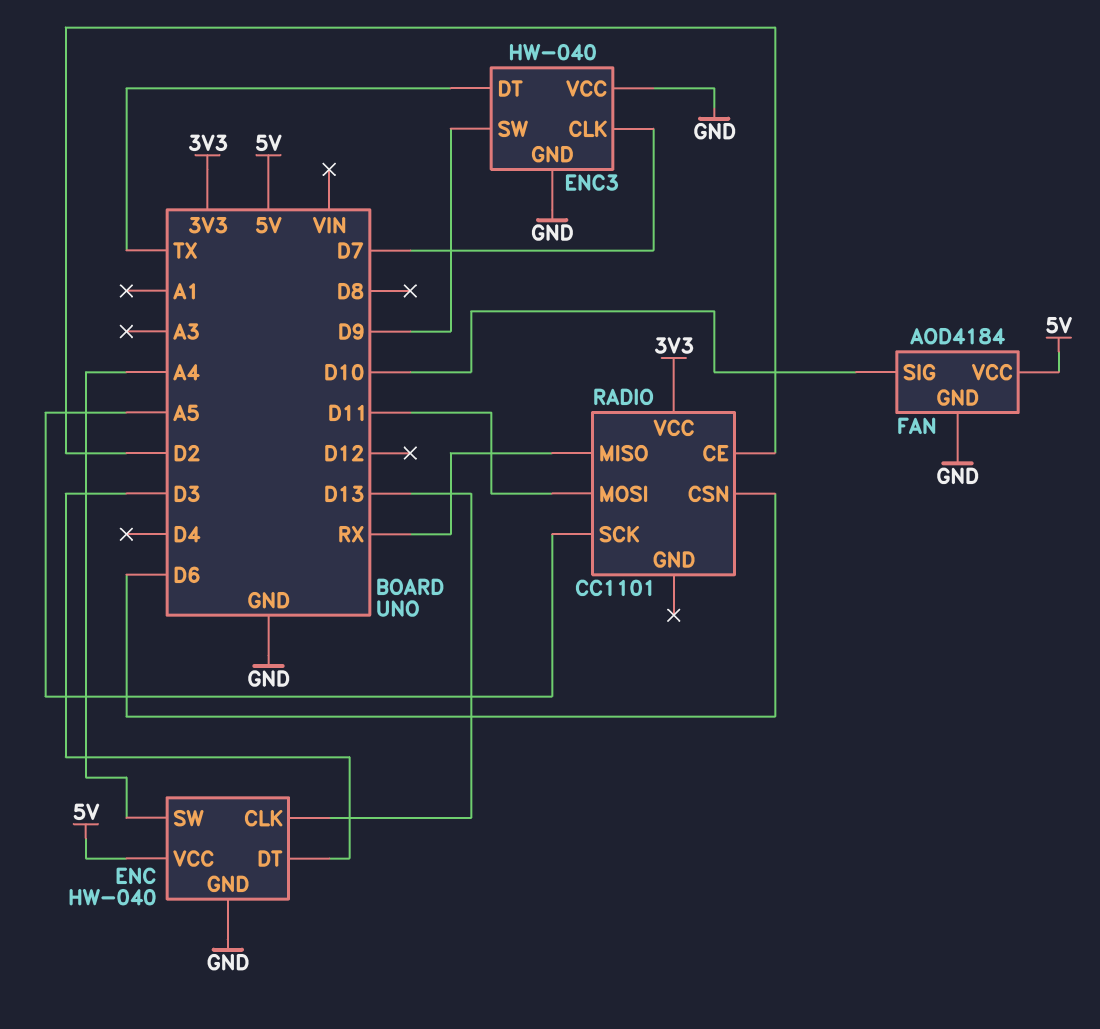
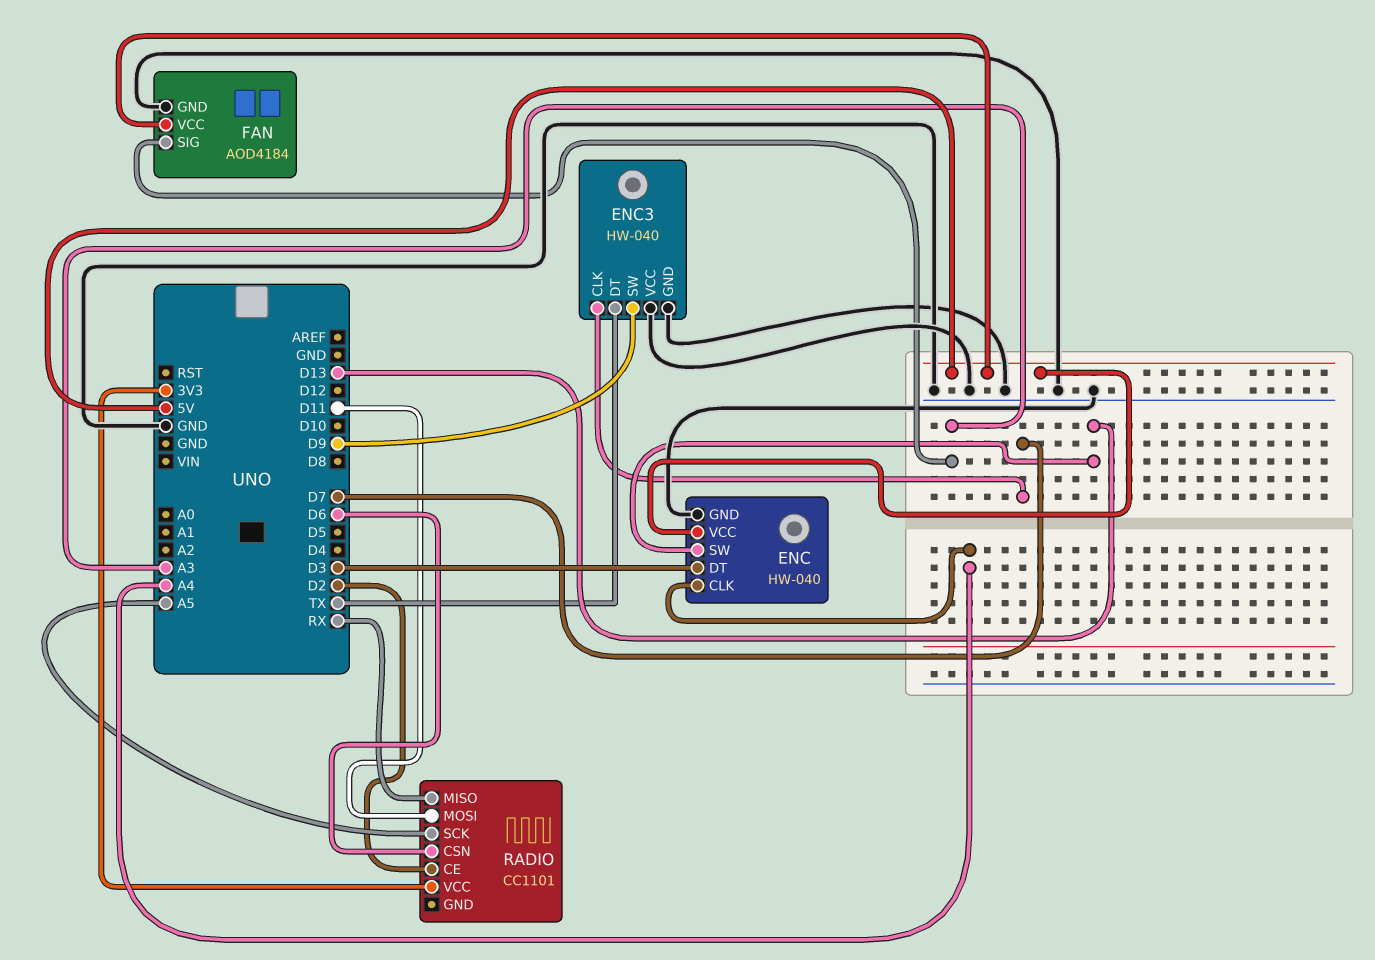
ENC pin CLK: D13 -> A4
ENC pin SW: A4 -> D13
FAN pin SIG: D10 -> A3

